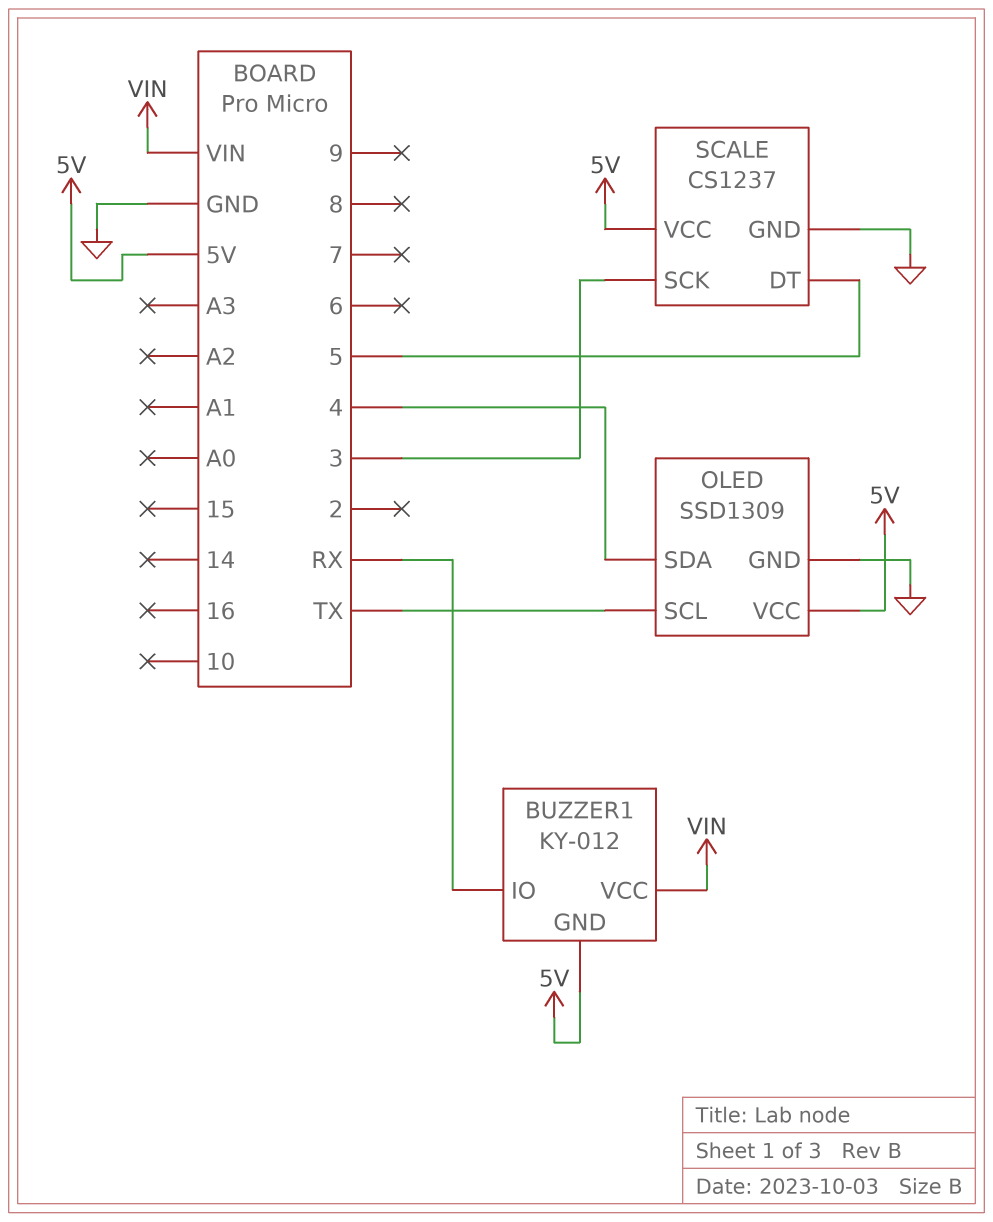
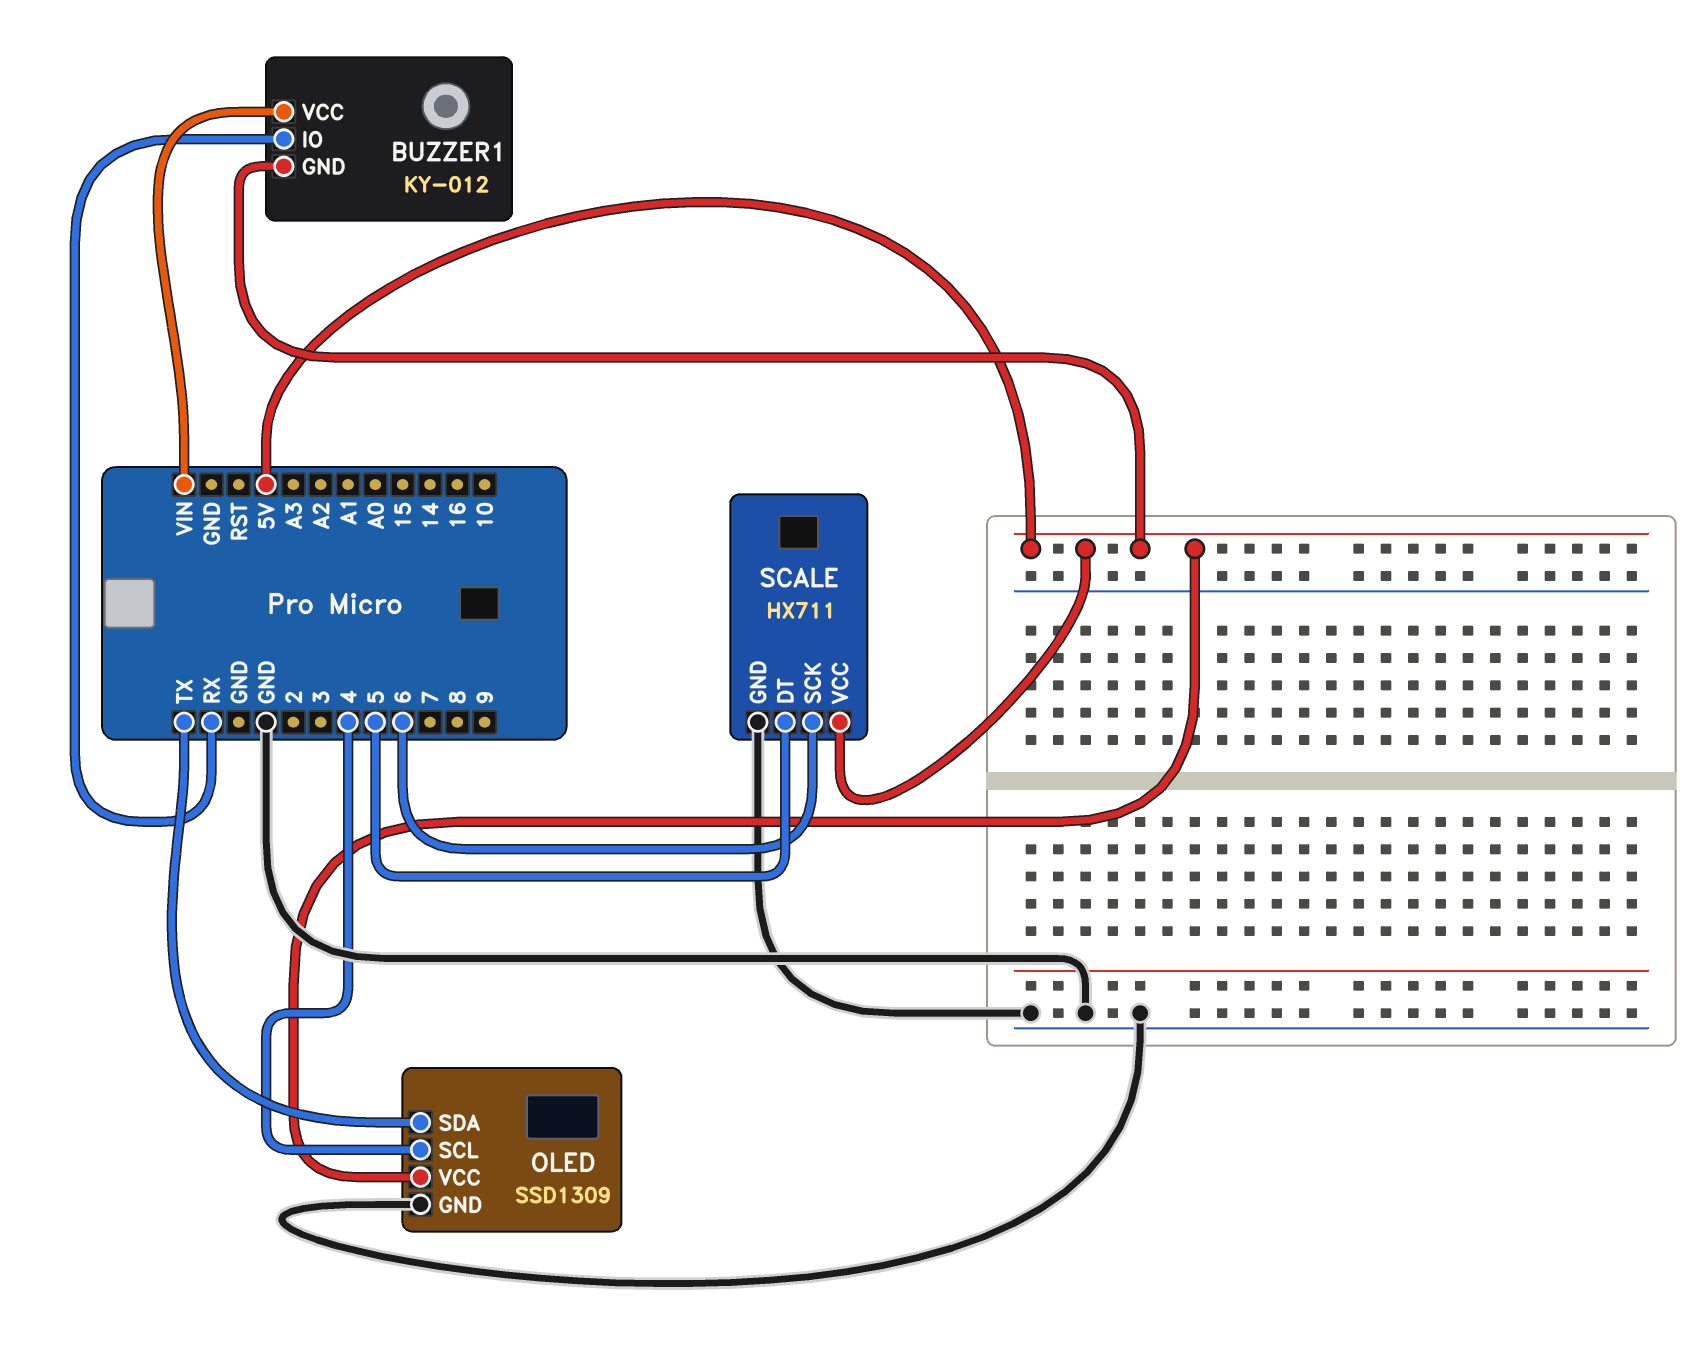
OLED pin SCL: TX -> 4
OLED pin SDA: 4 -> TX
SCALE: CS1237 -> HX711
SCALE pin SCK: 3 -> 6

